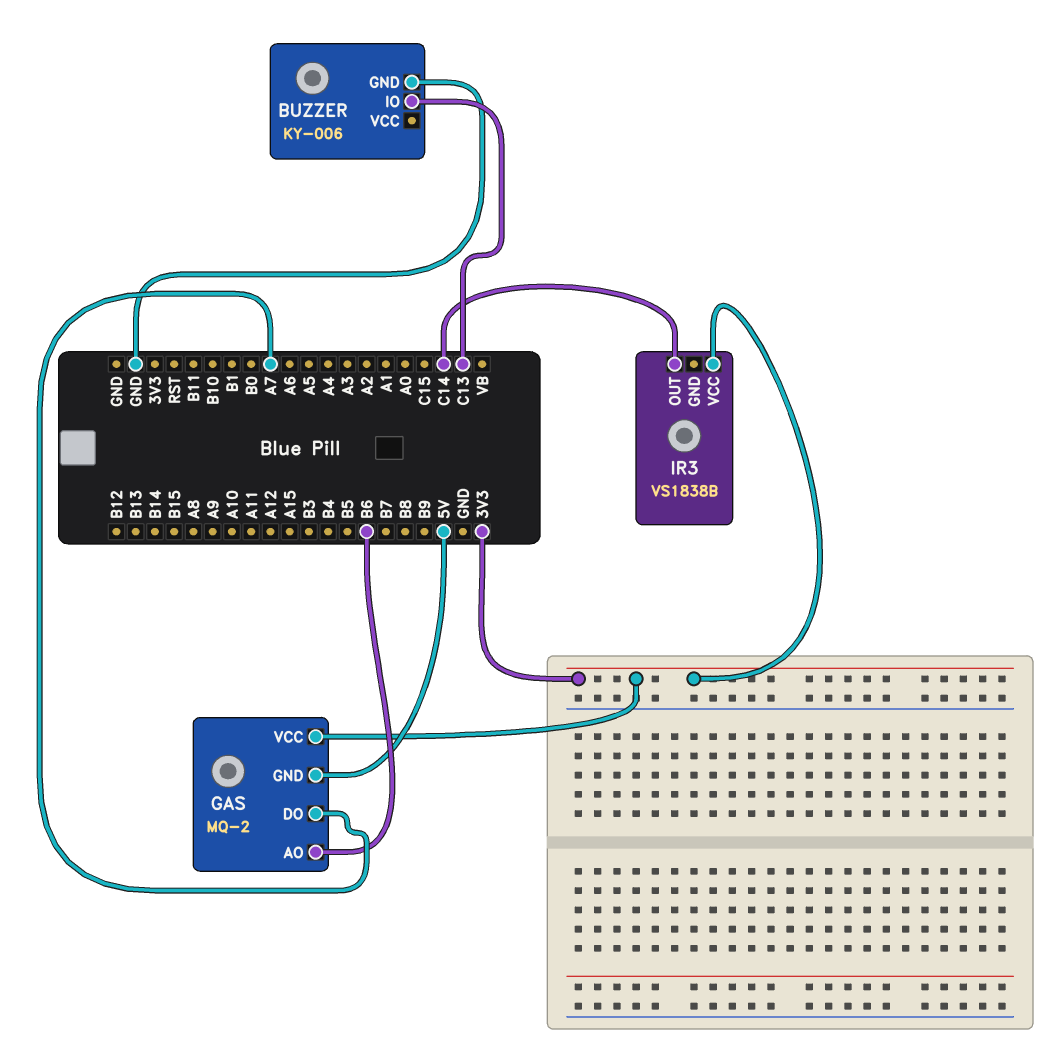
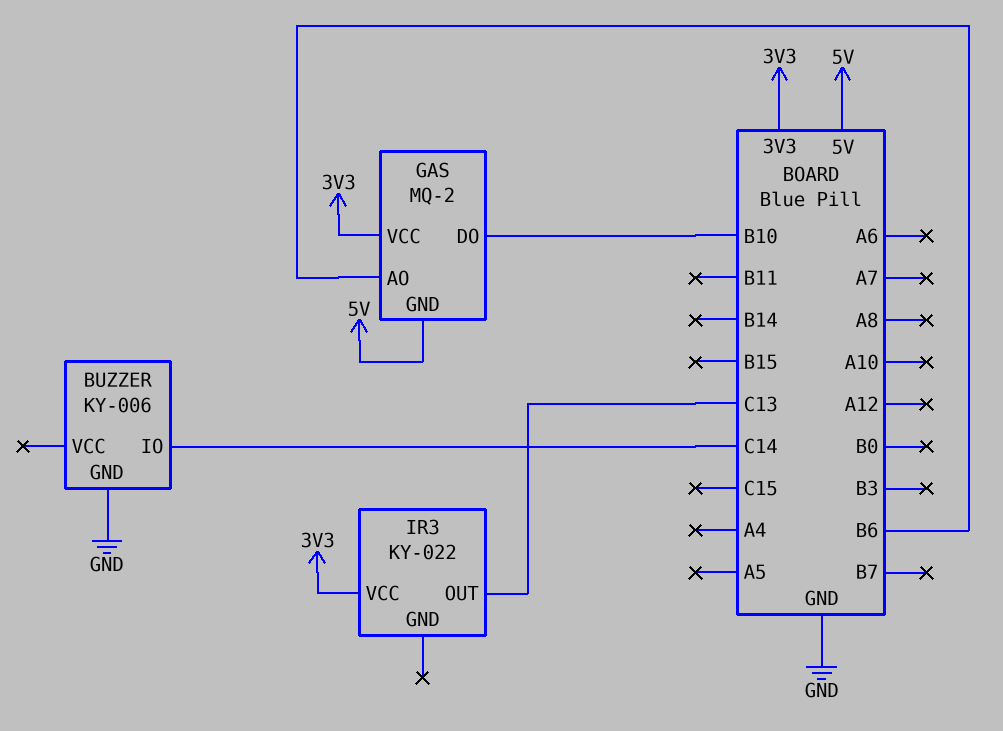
BUZZER pin IO: C13 -> C14
GAS pin DO: A7 -> B10
IR3: VS1838B -> KY-022
IR3 pin OUT: C14 -> C13

